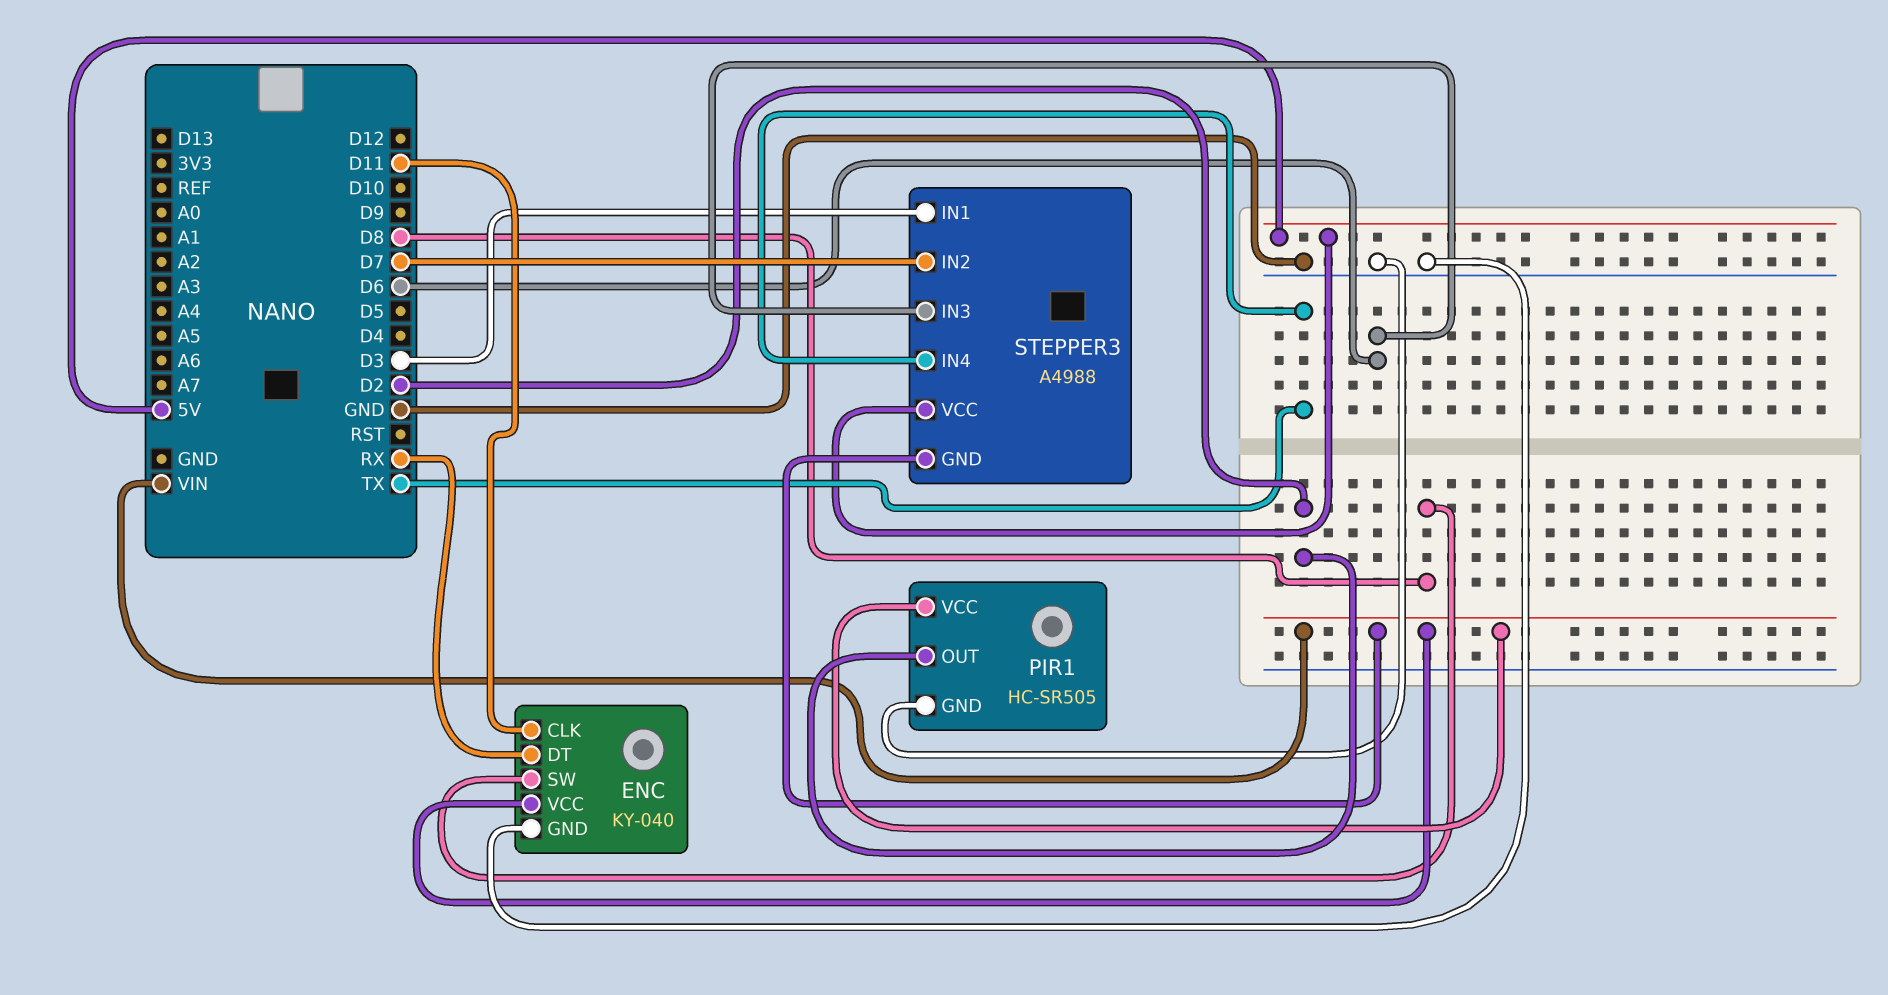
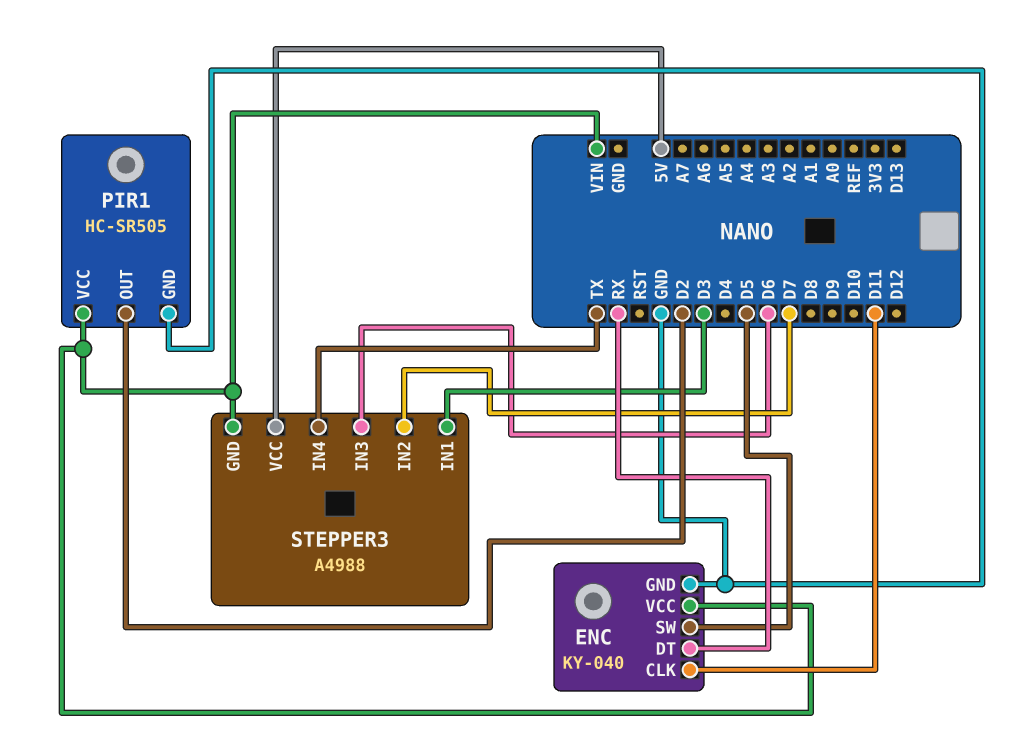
ENC pin SW: D8 -> D5

